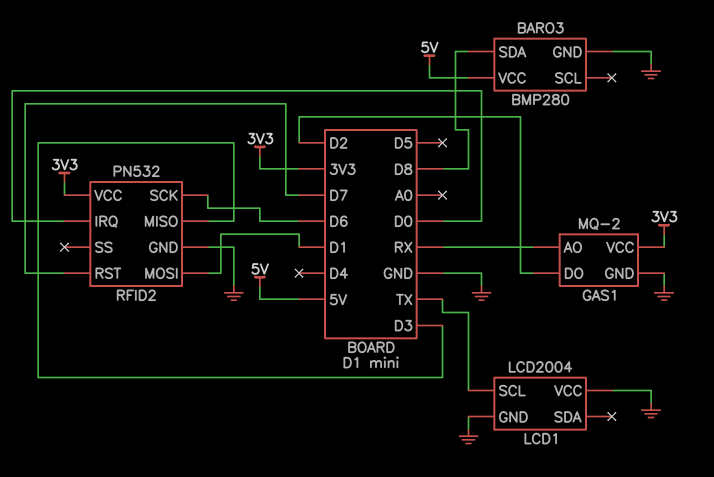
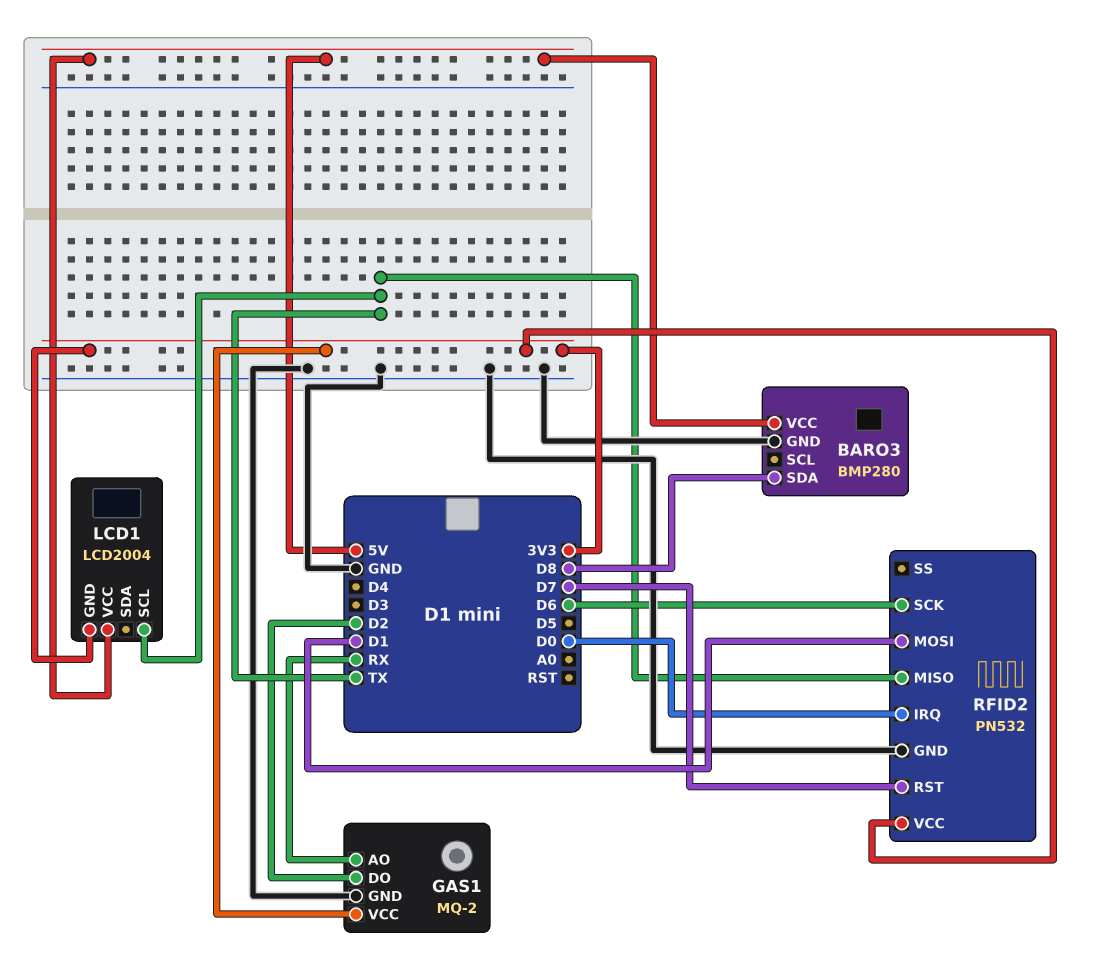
LCD1 pin GND: GND -> 3V3
LCD1 pin VCC: GND -> 5V
RFID2 pin MISO: D3 -> TX

